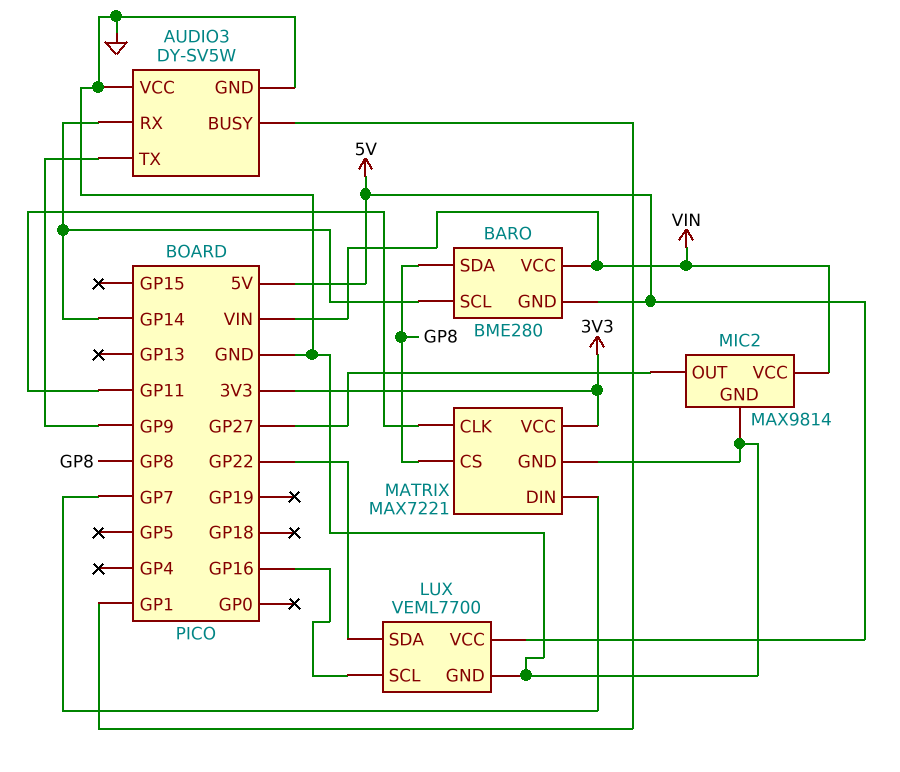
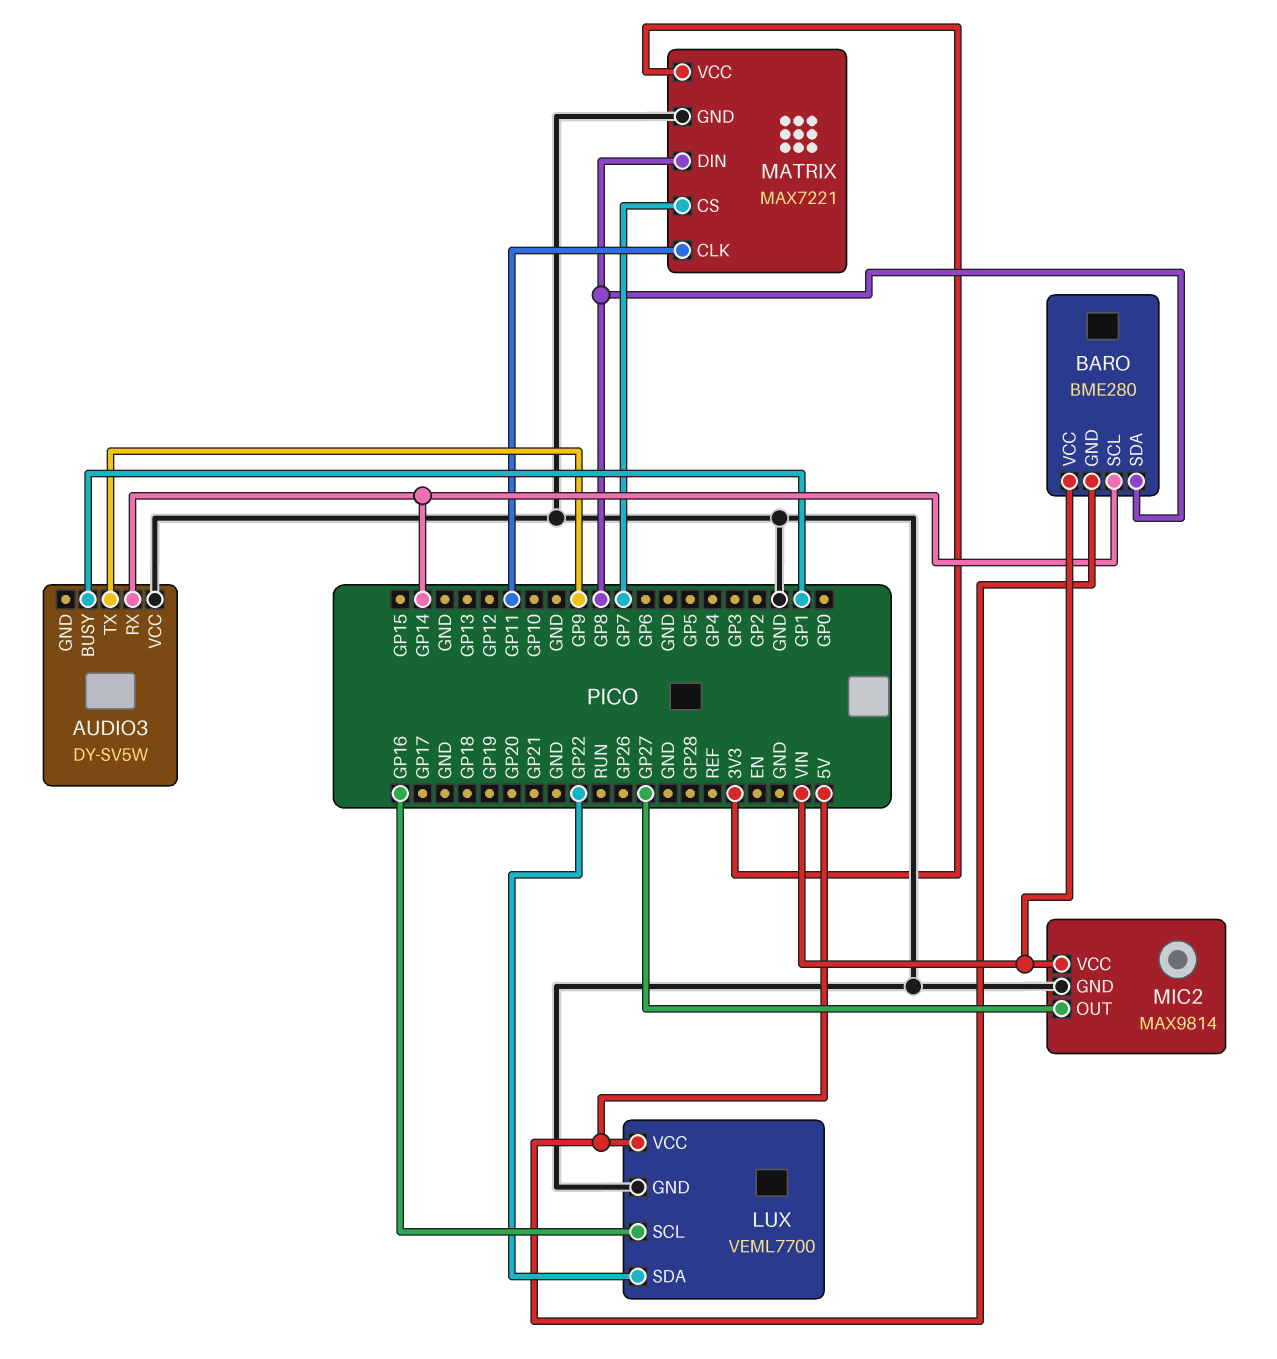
AUDIO3 pin GND: GND -> none
MATRIX pin CS: GP8 -> GP7
MATRIX pin DIN: GP7 -> GP8

